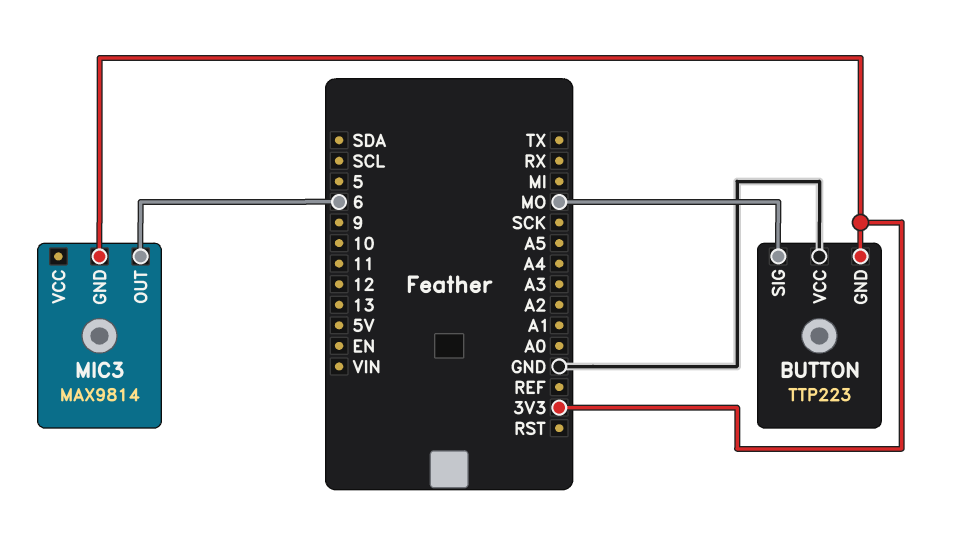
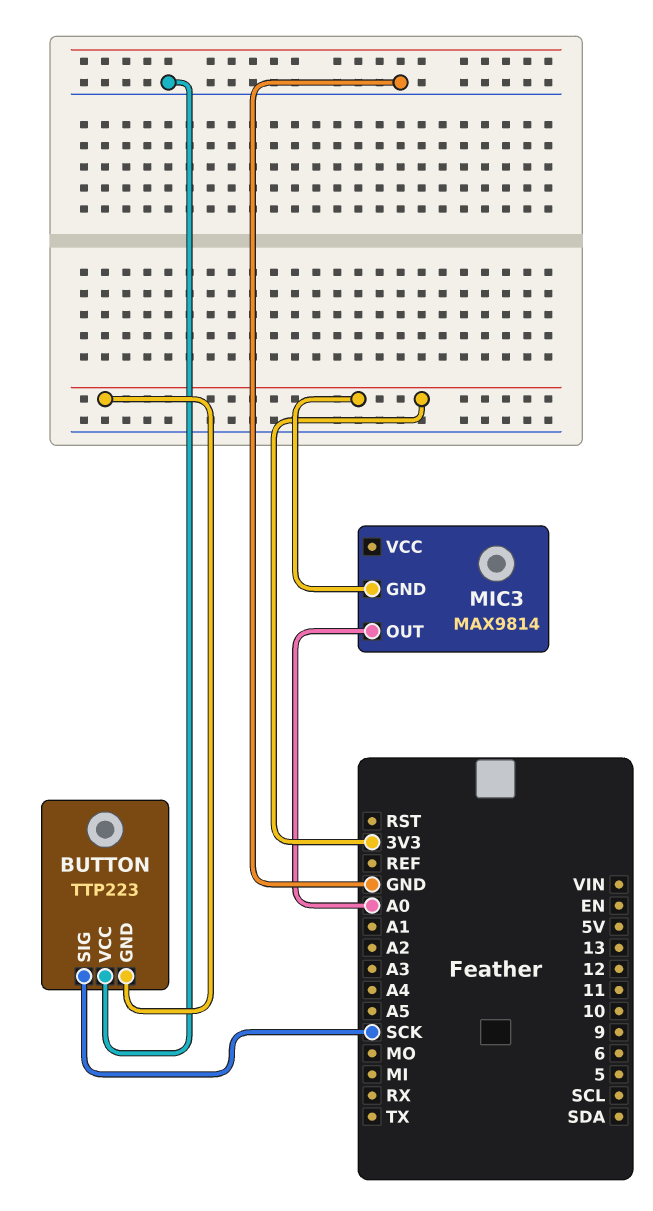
BUTTON pin SIG: MO -> SCK
MIC3 pin OUT: 6 -> A0

